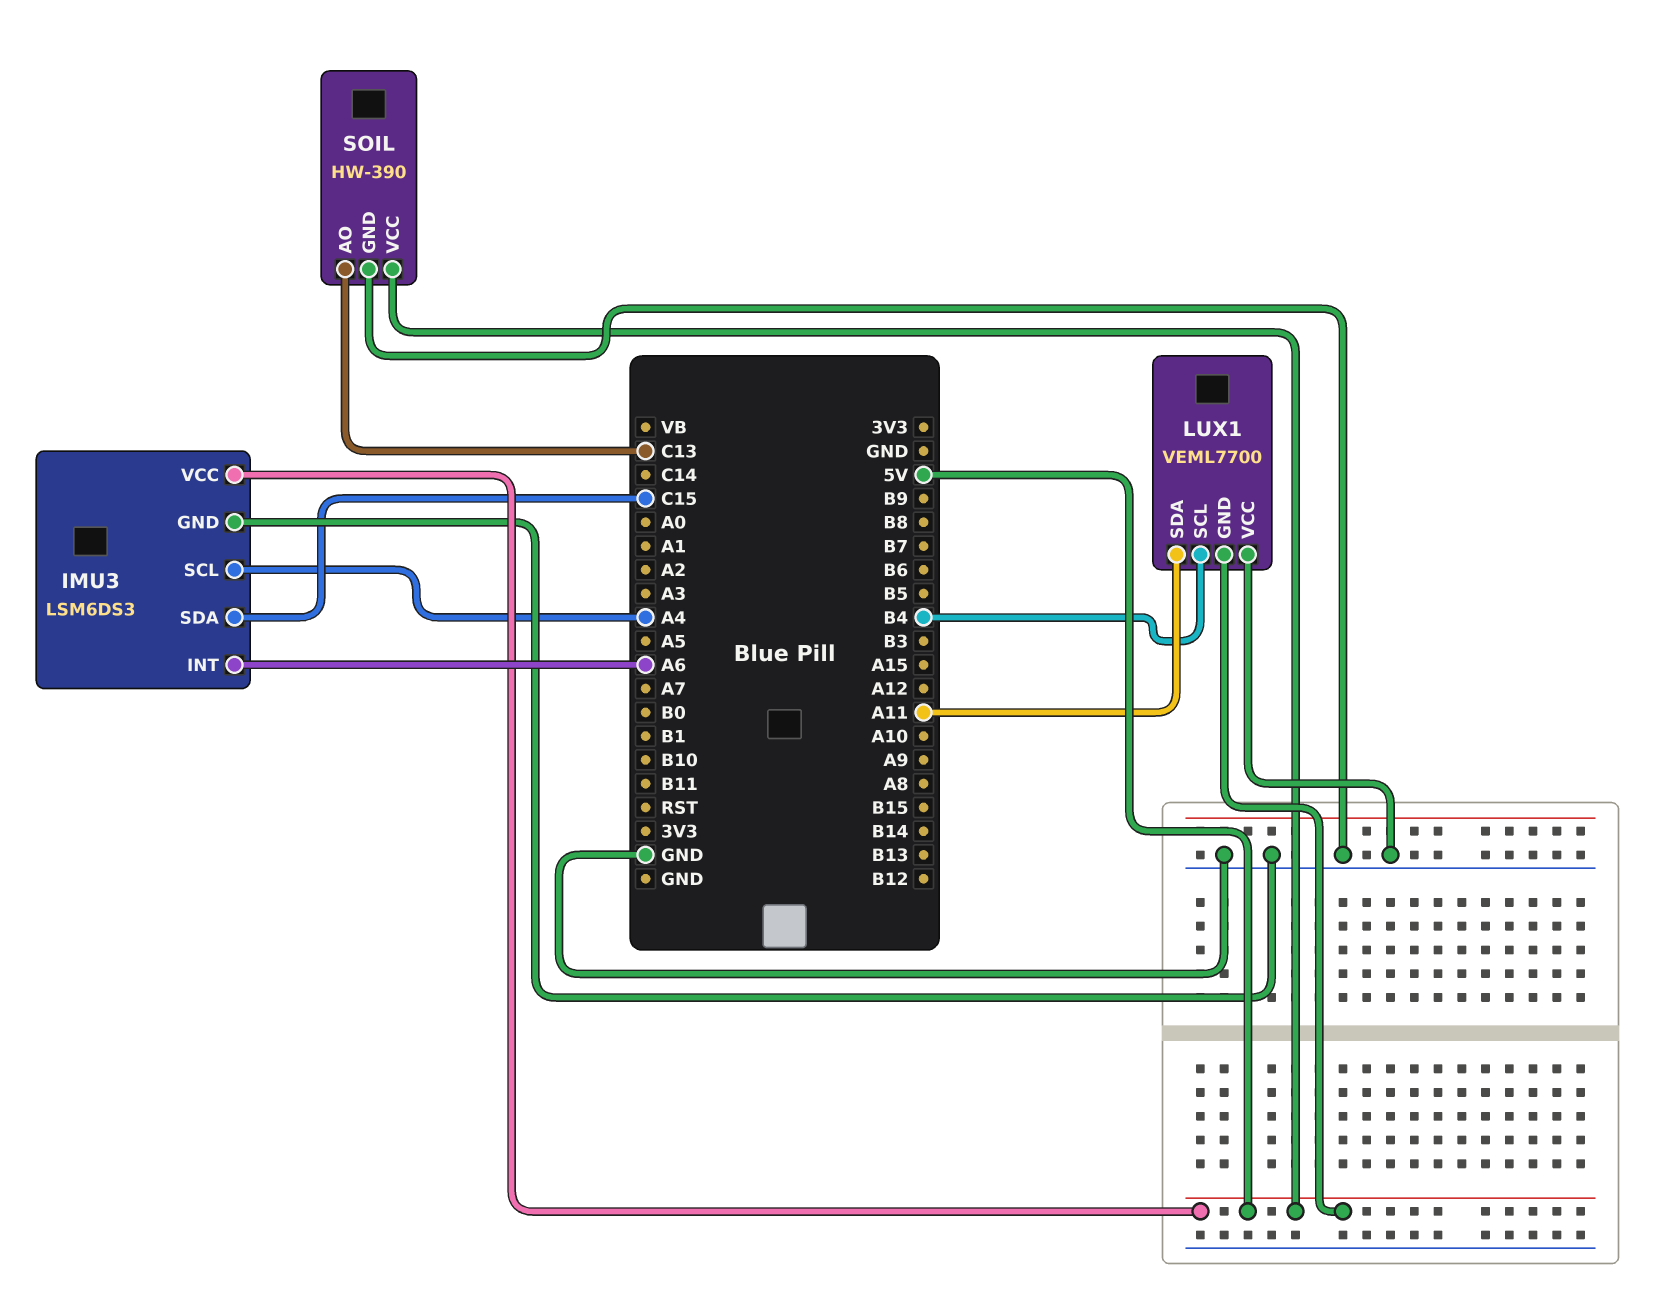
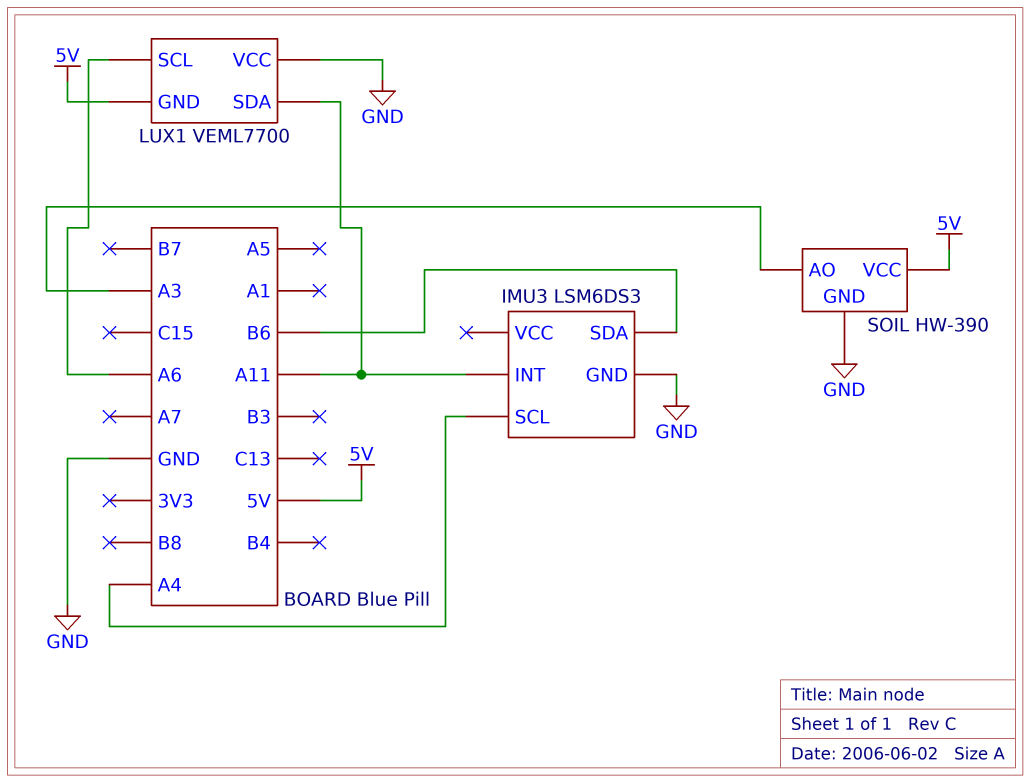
IMU3 pin INT: A6 -> A11
IMU3 pin SDA: C15 -> B6
IMU3 pin VCC: 5V -> none
LUX1 pin SCL: B4 -> A6
SOIL pin AO: C13 -> A3

